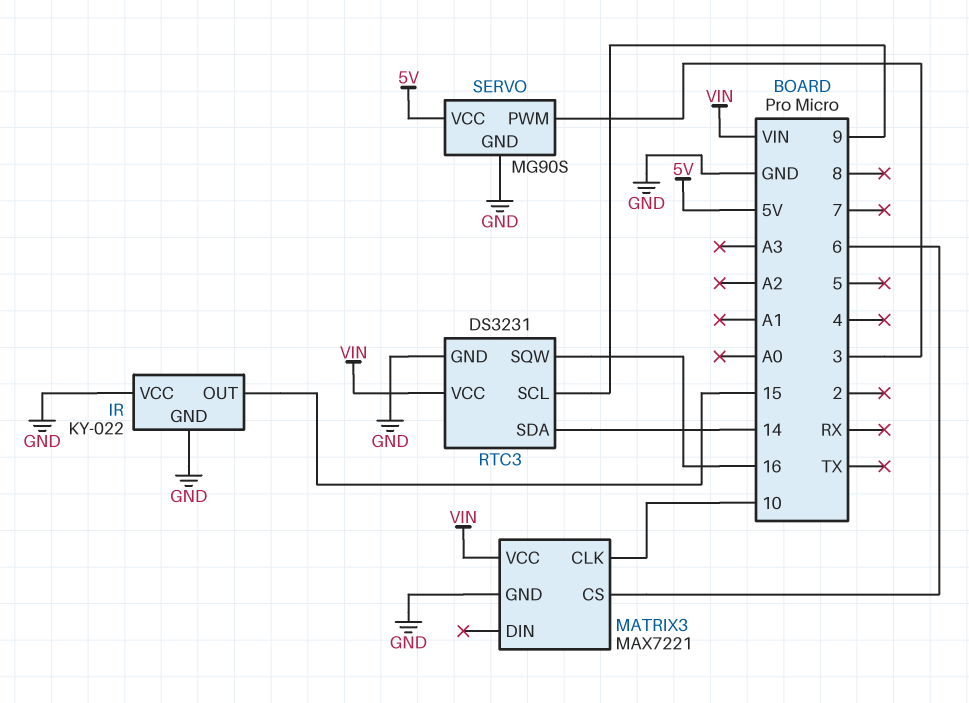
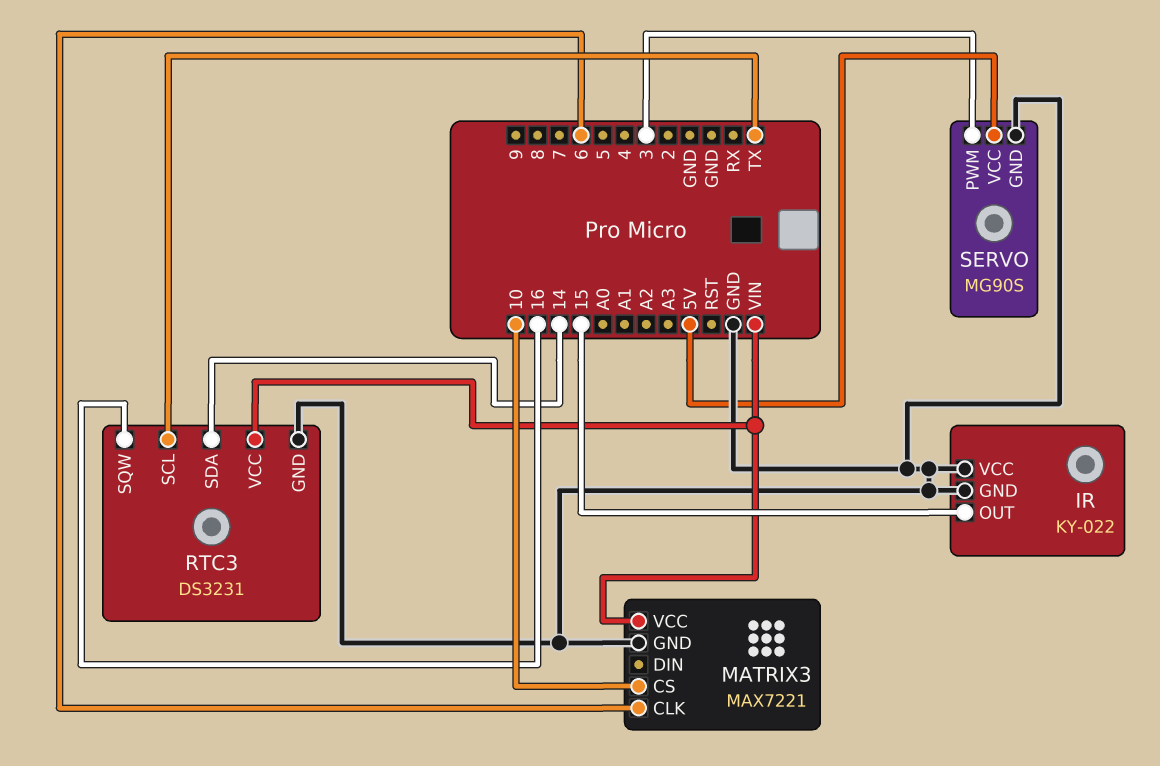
MATRIX3 pin CLK: 10 -> 6
MATRIX3 pin CS: 6 -> 10
RTC3 pin SCL: 9 -> TX

